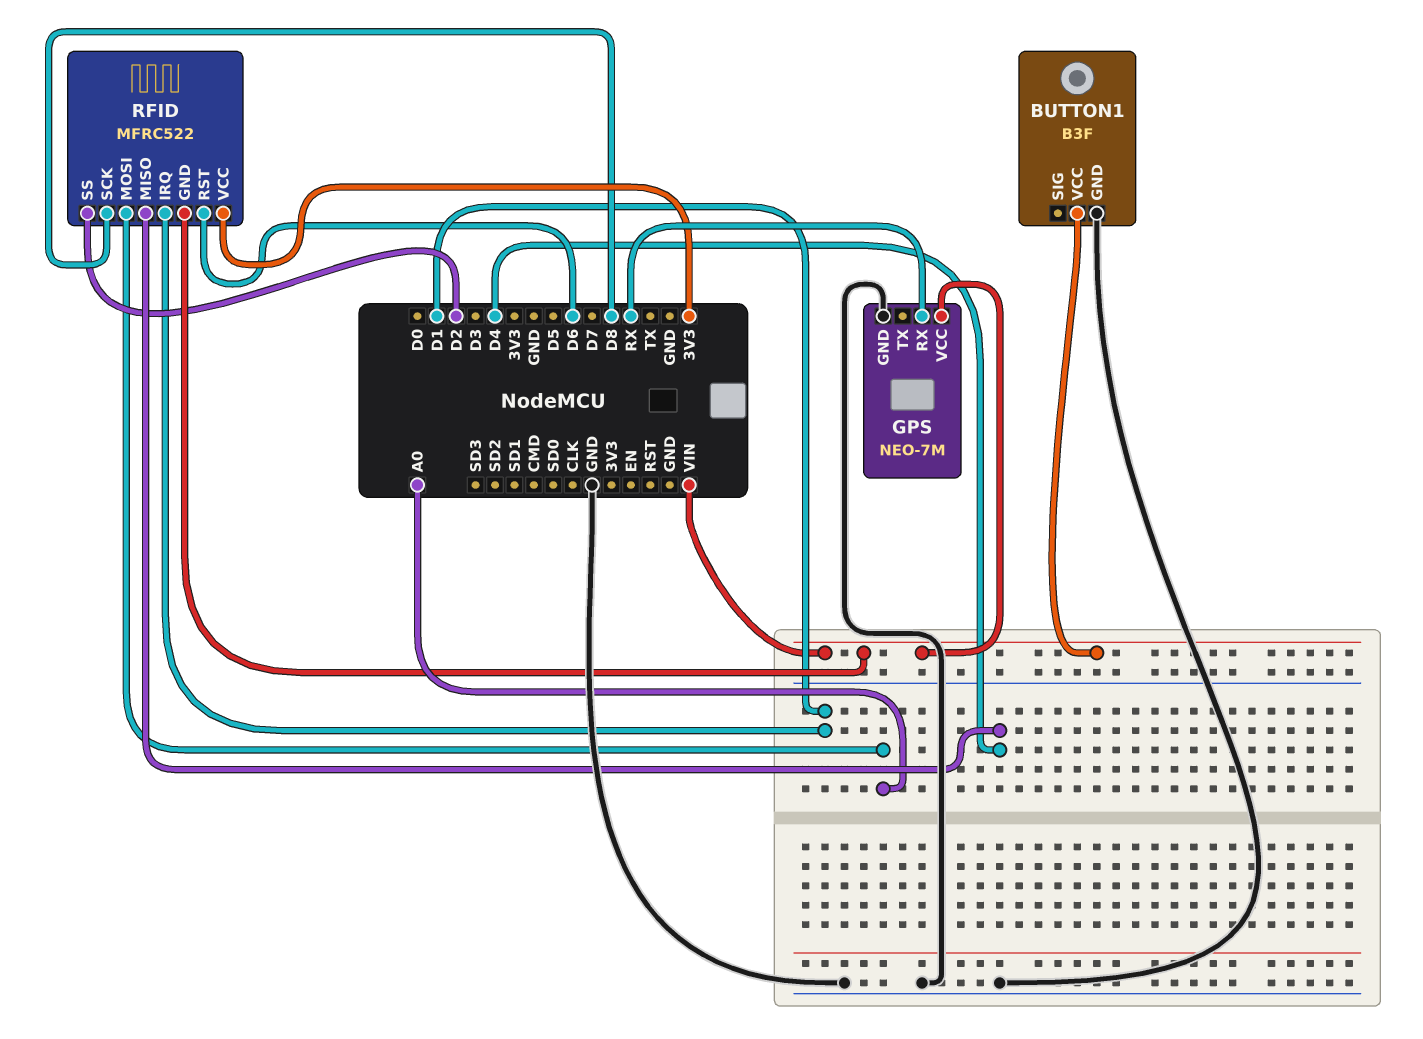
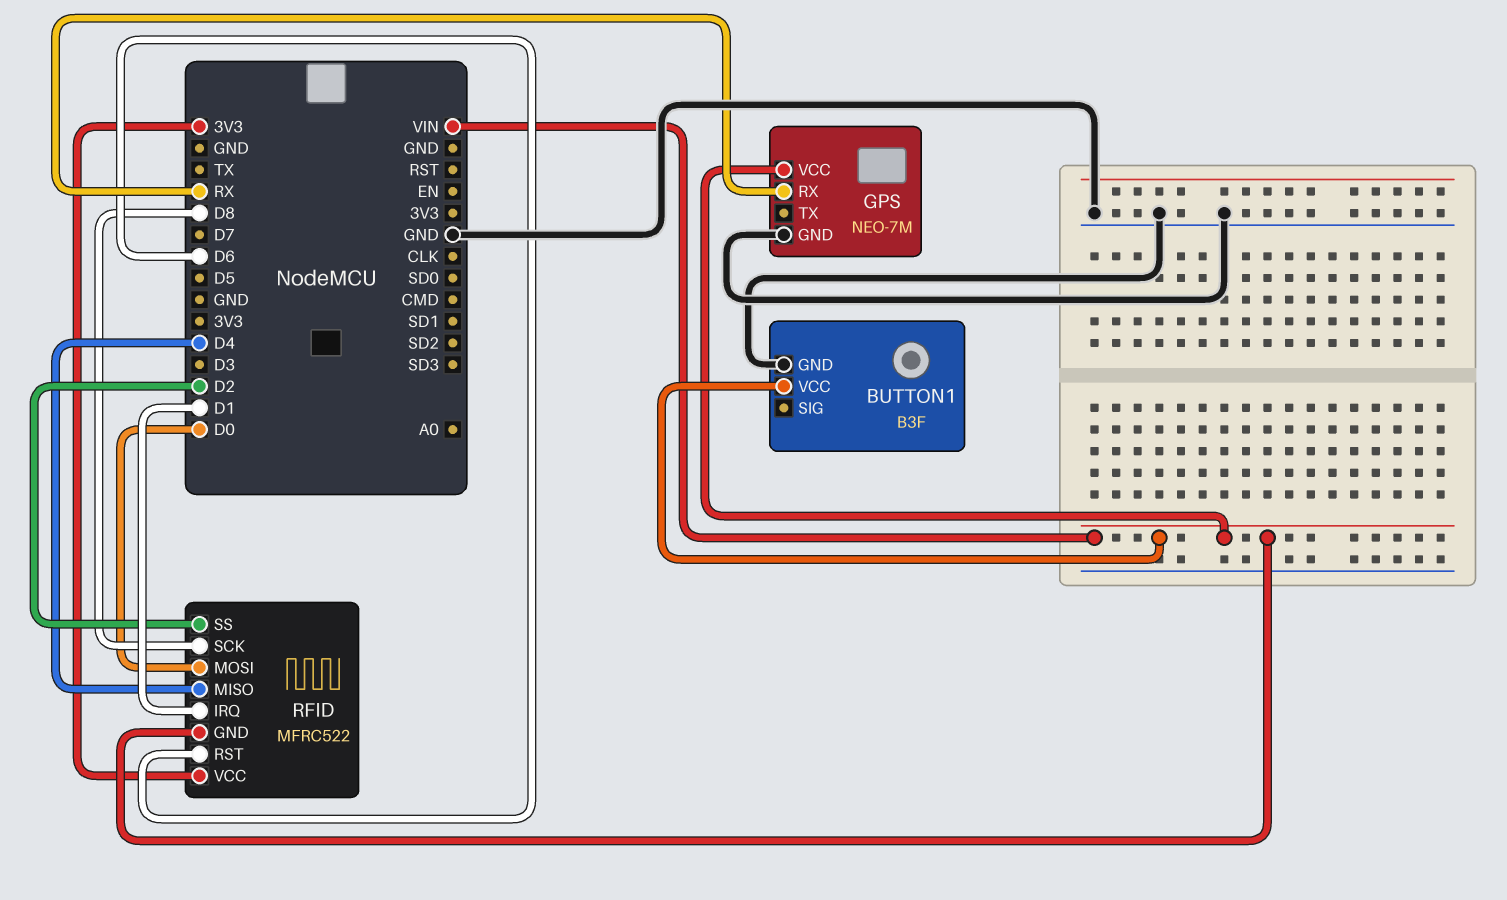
RFID pin MOSI: A0 -> D0

